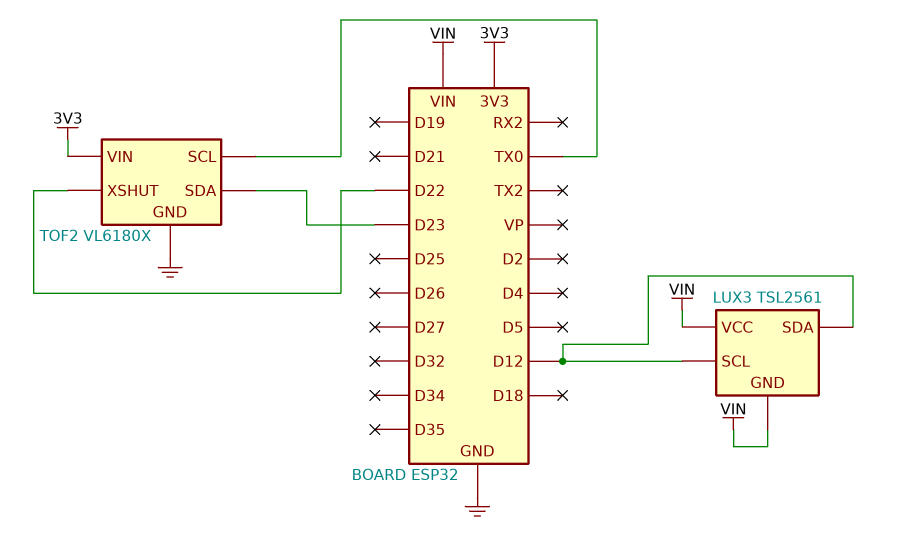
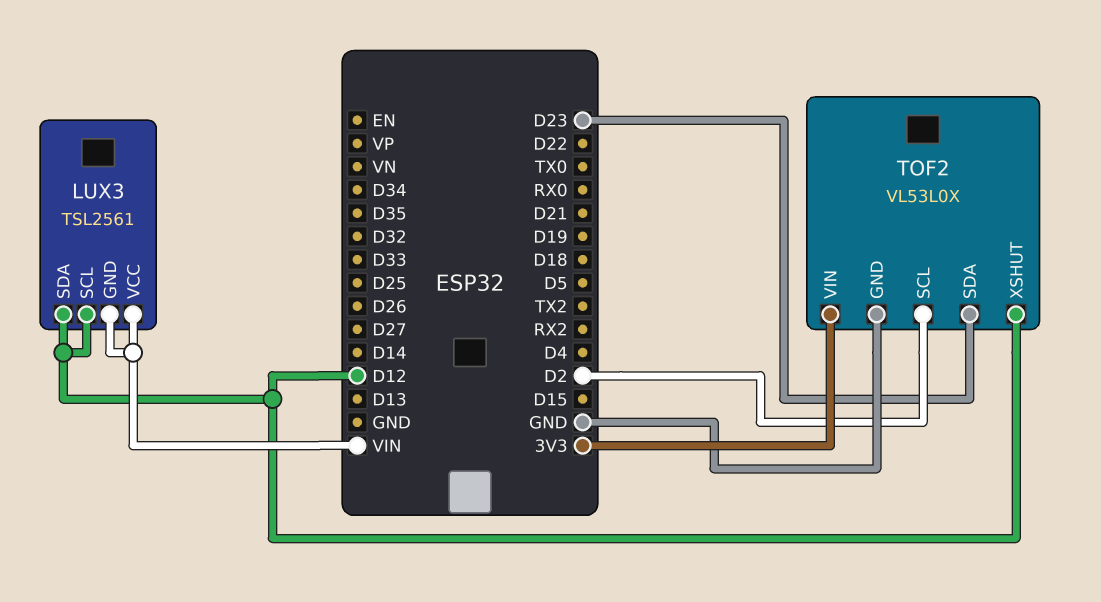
TOF2: VL6180X -> VL53L0X
TOF2 pin SCL: TX0 -> D2
TOF2 pin XSHUT: D22 -> D12

